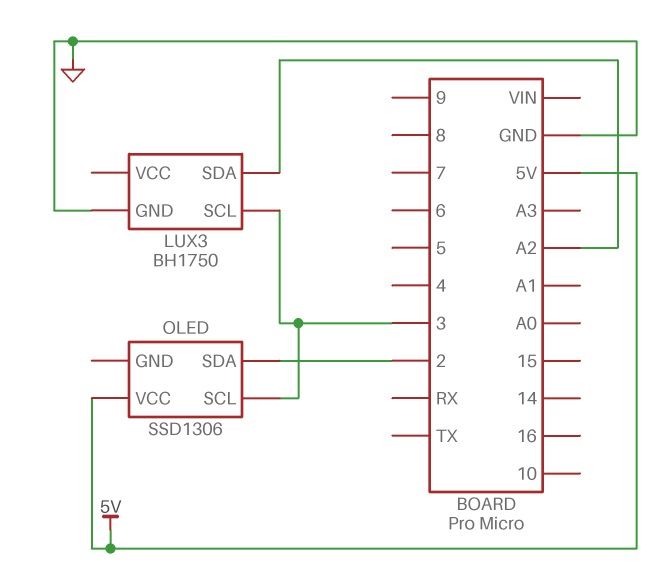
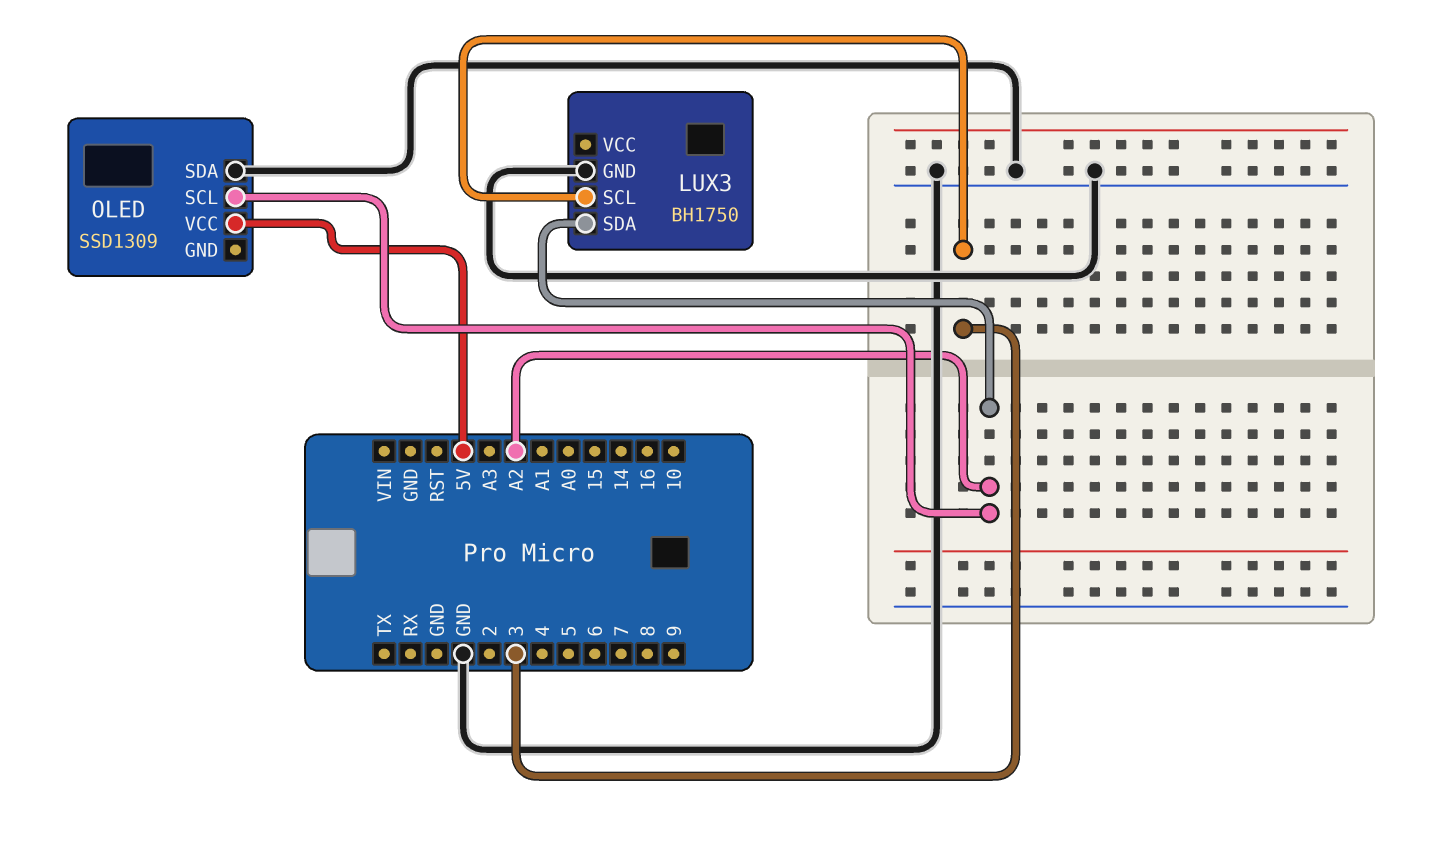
OLED: SSD1306 -> SSD1309
OLED pin SCL: 3 -> A2
OLED pin SDA: 2 -> GND

